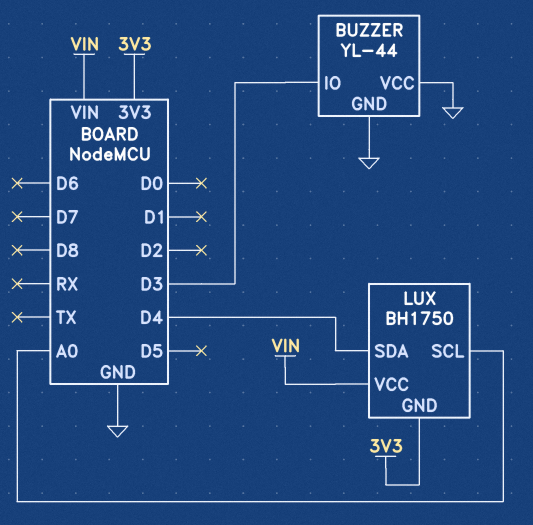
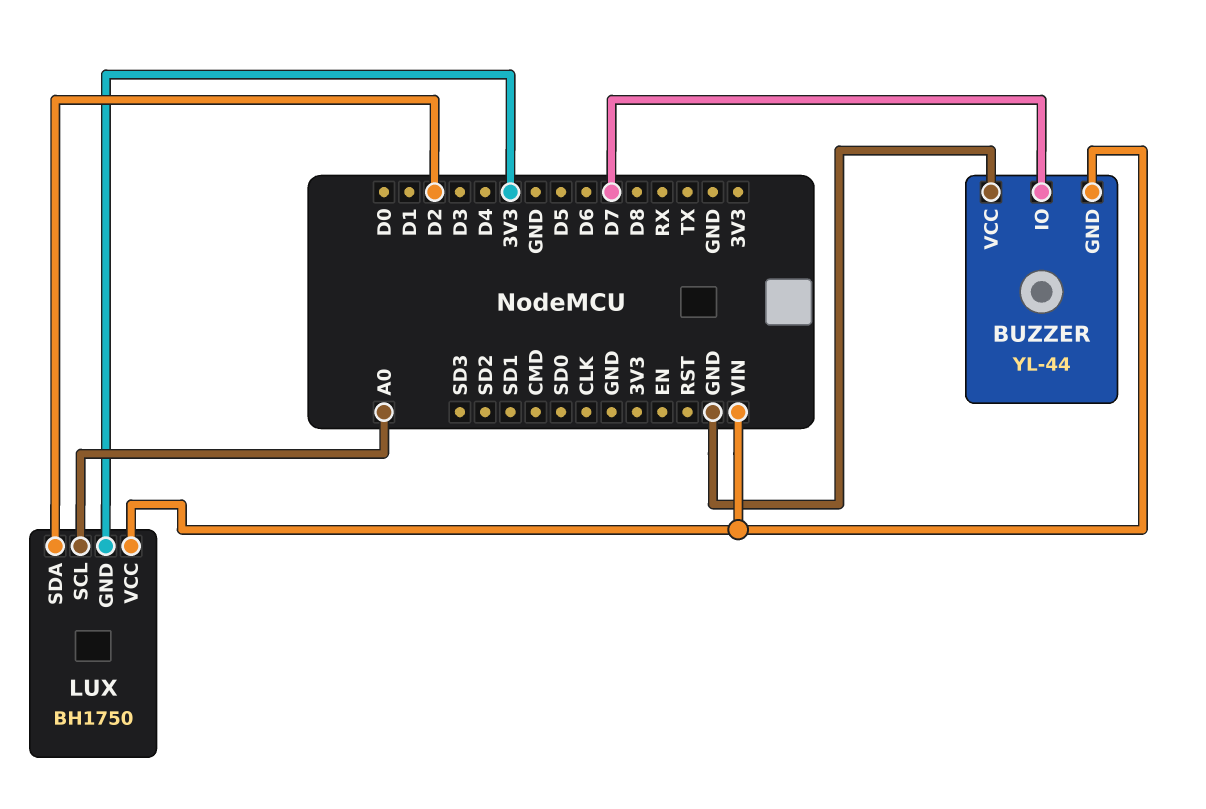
BUZZER pin GND: GND -> VIN
BUZZER pin IO: D3 -> D7
LUX pin SDA: D4 -> D2

